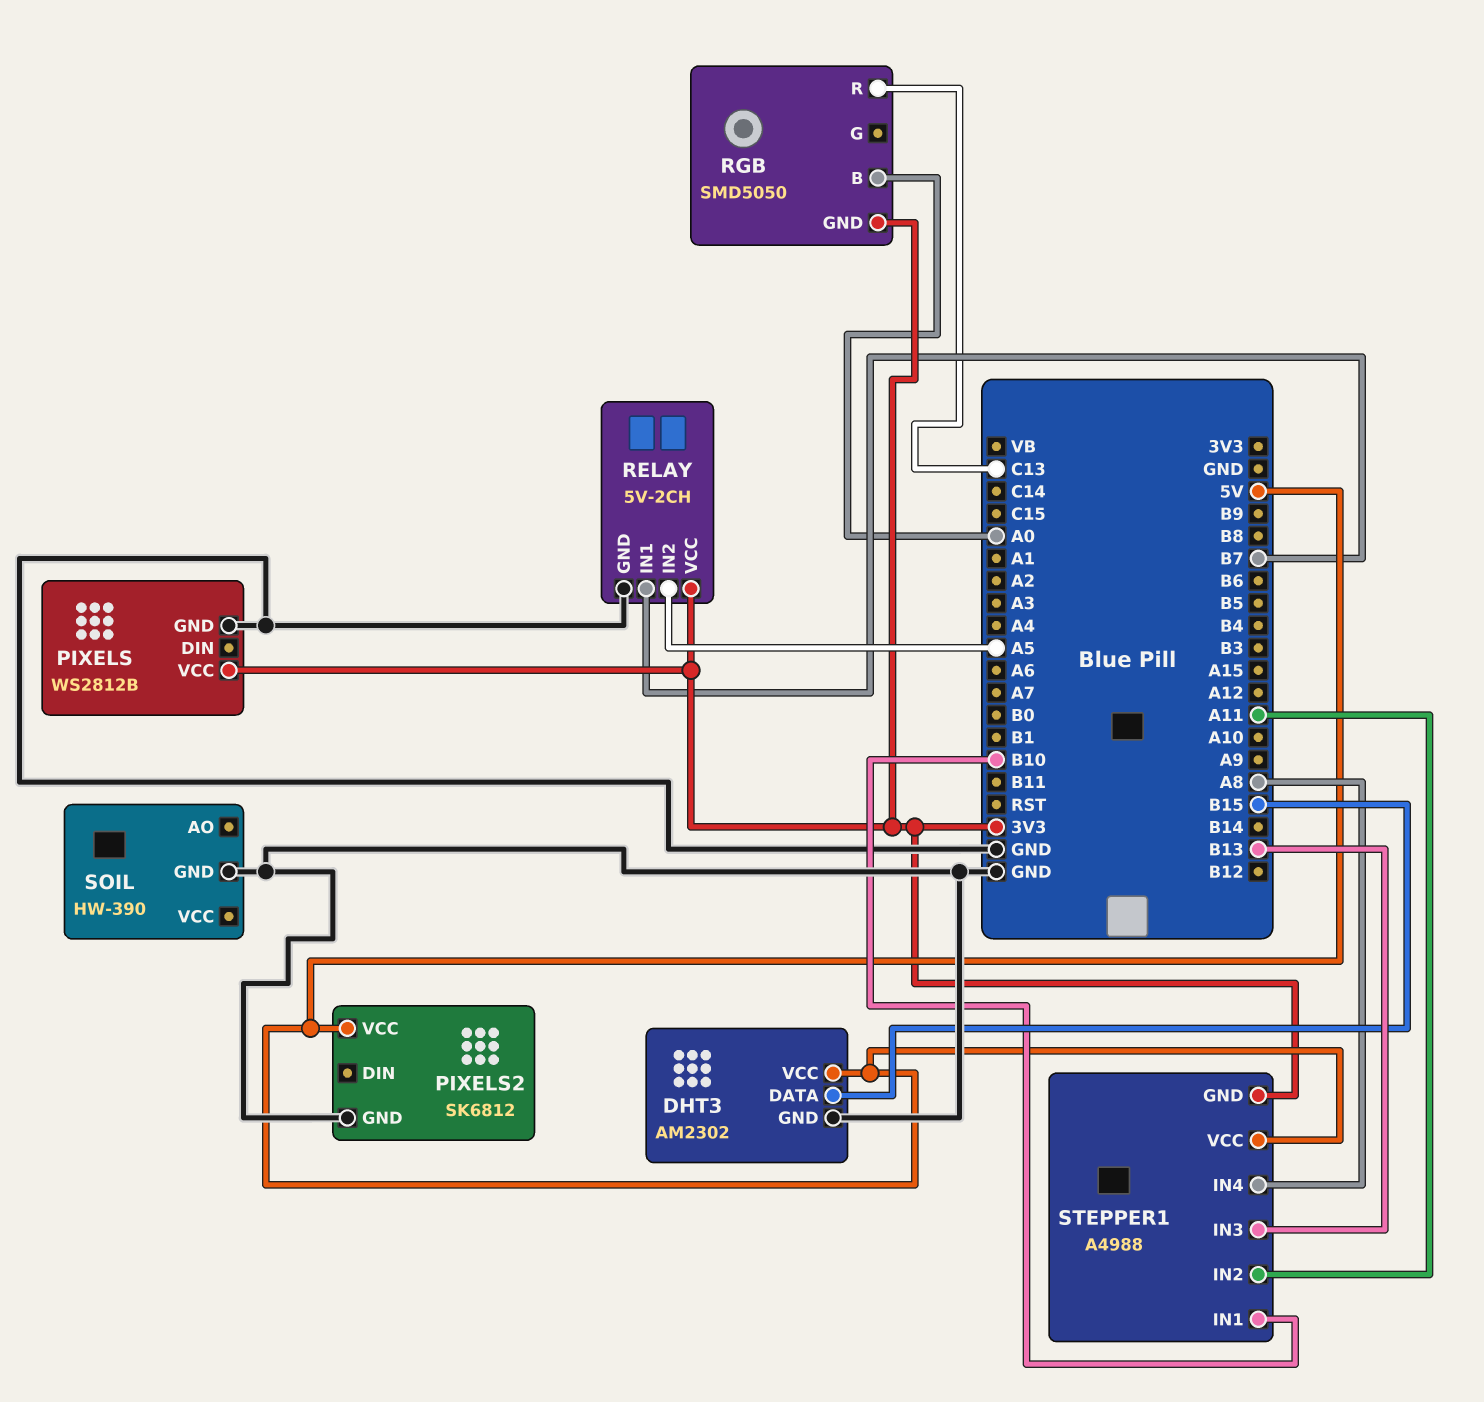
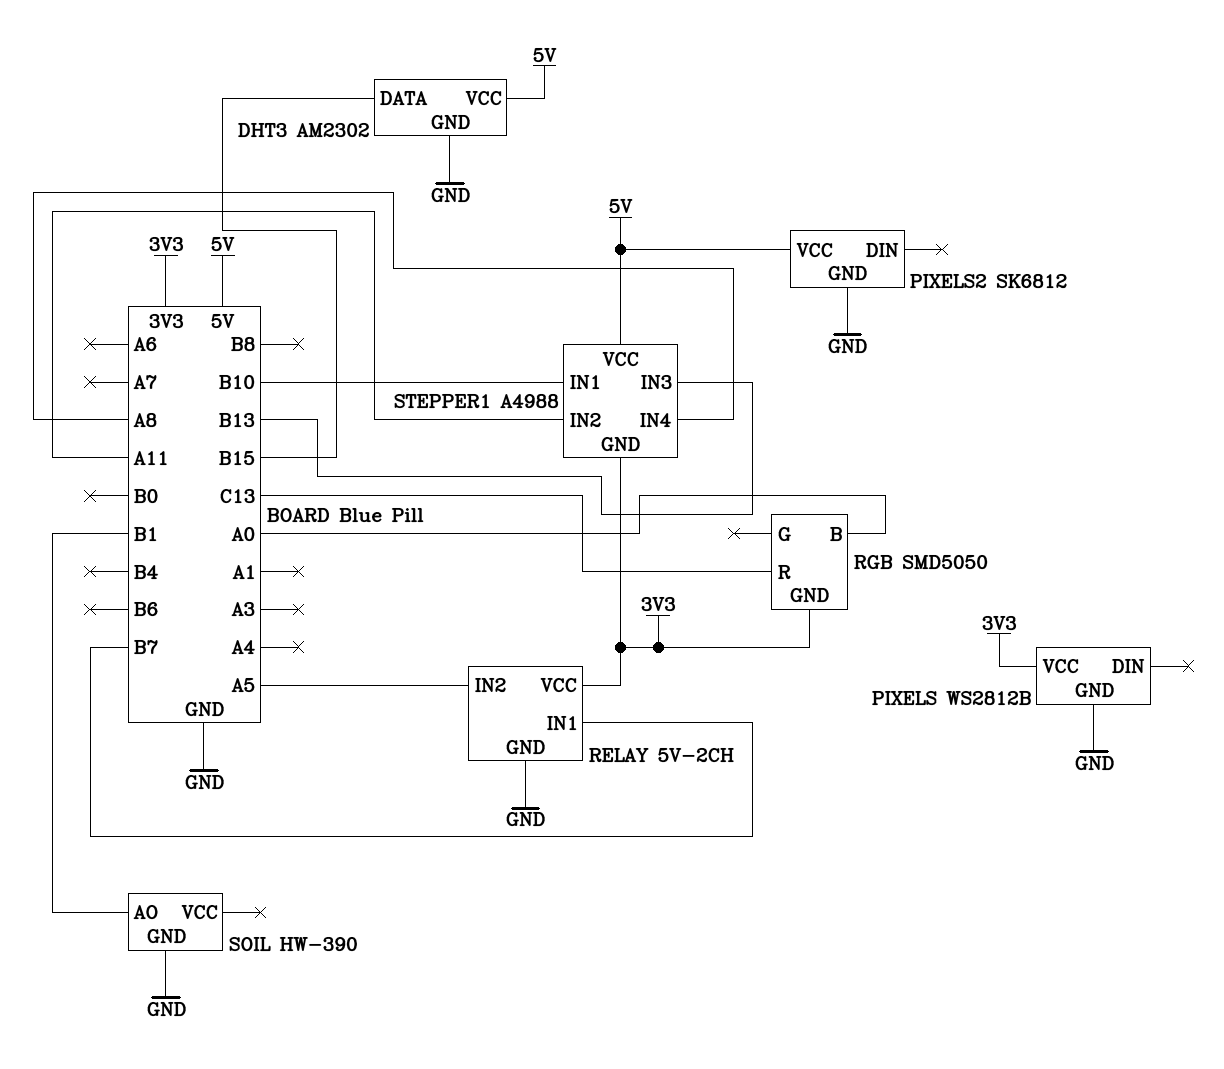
SOIL pin AO: none -> B1

